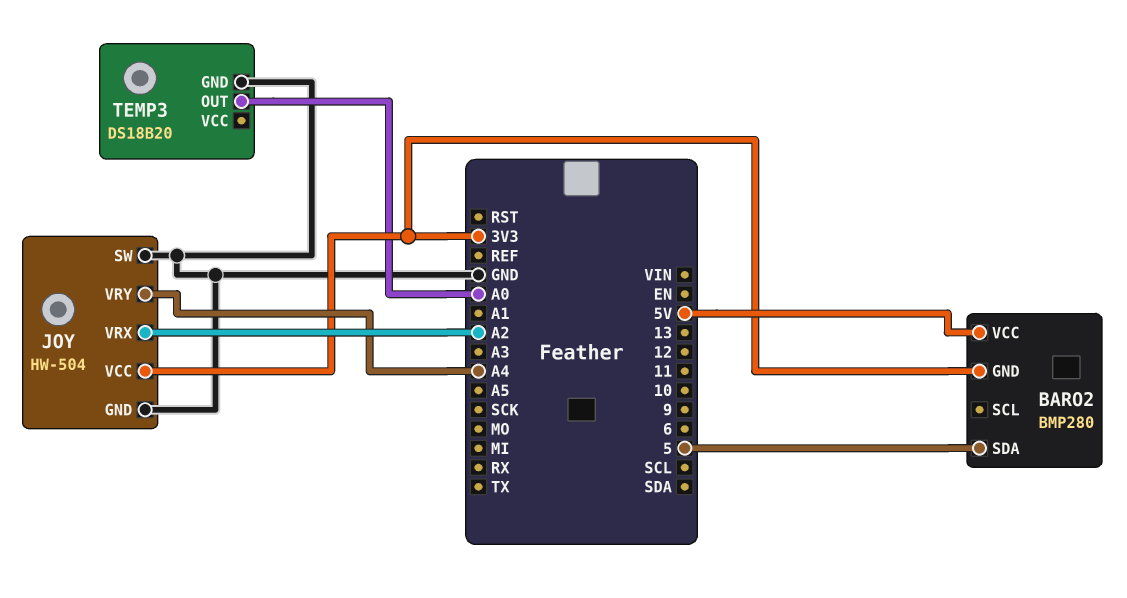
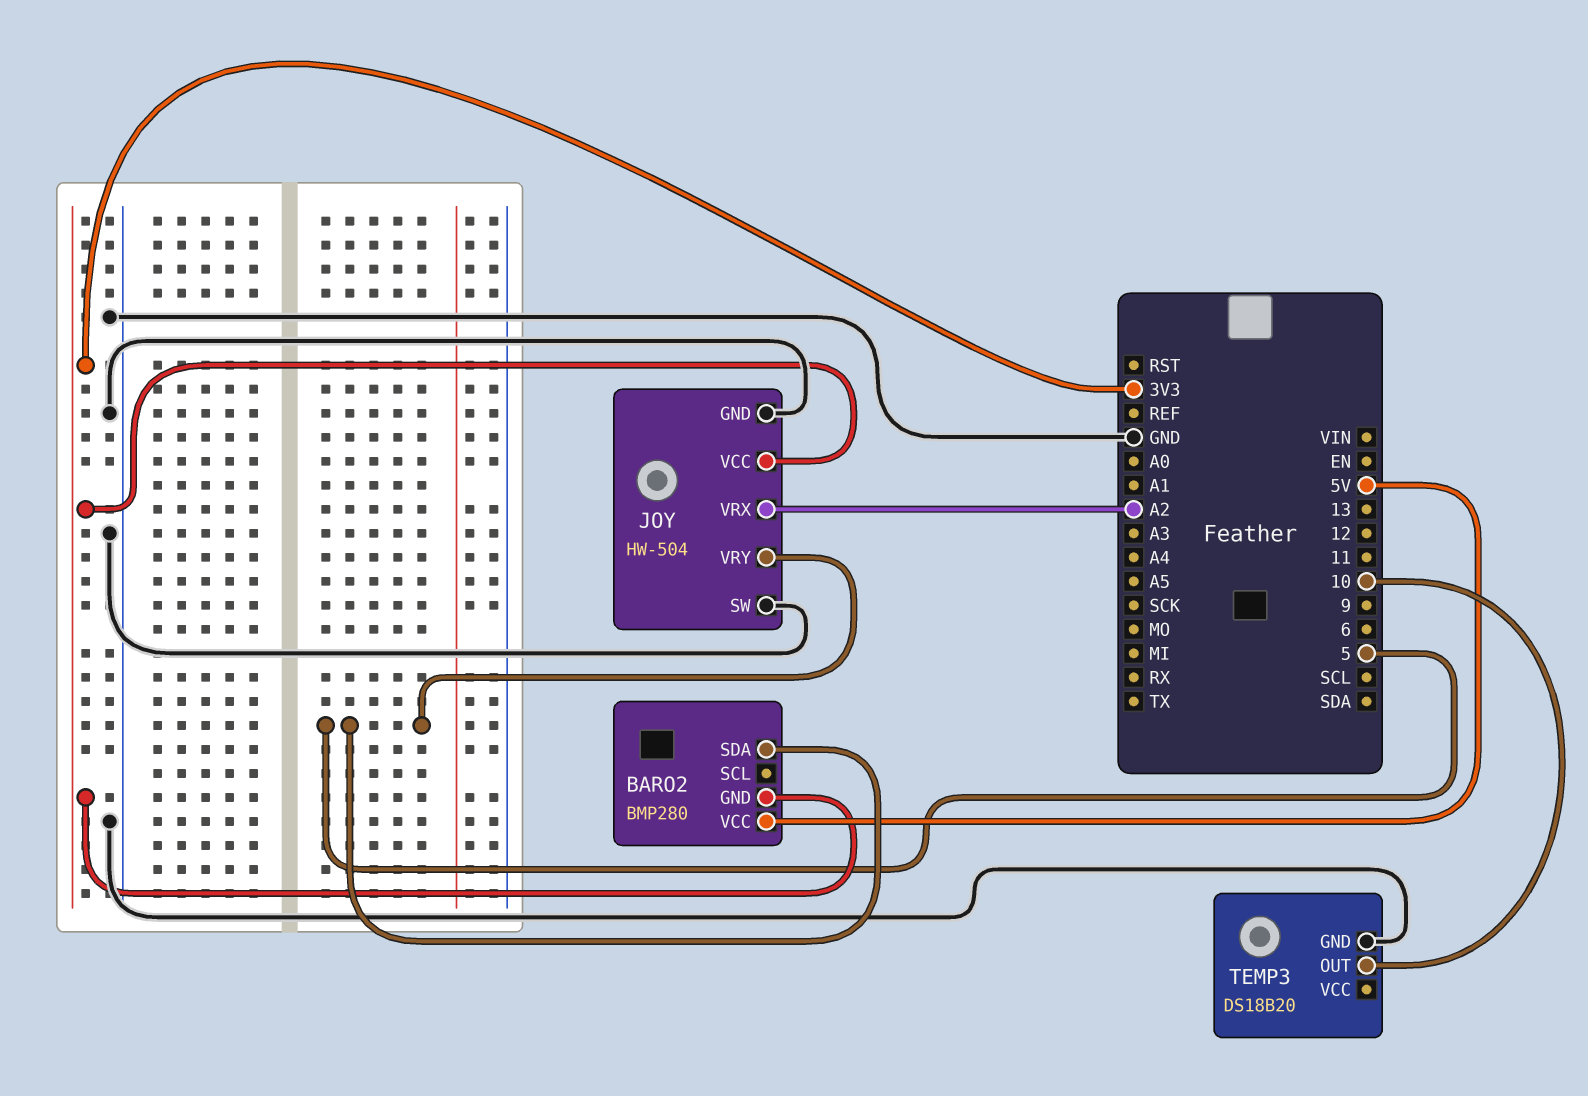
JOY pin VRY: A4 -> 5
TEMP3 pin OUT: A0 -> 10

